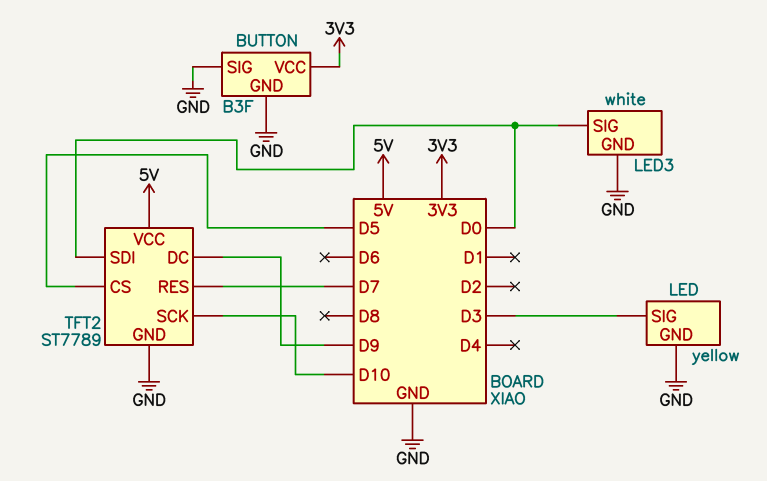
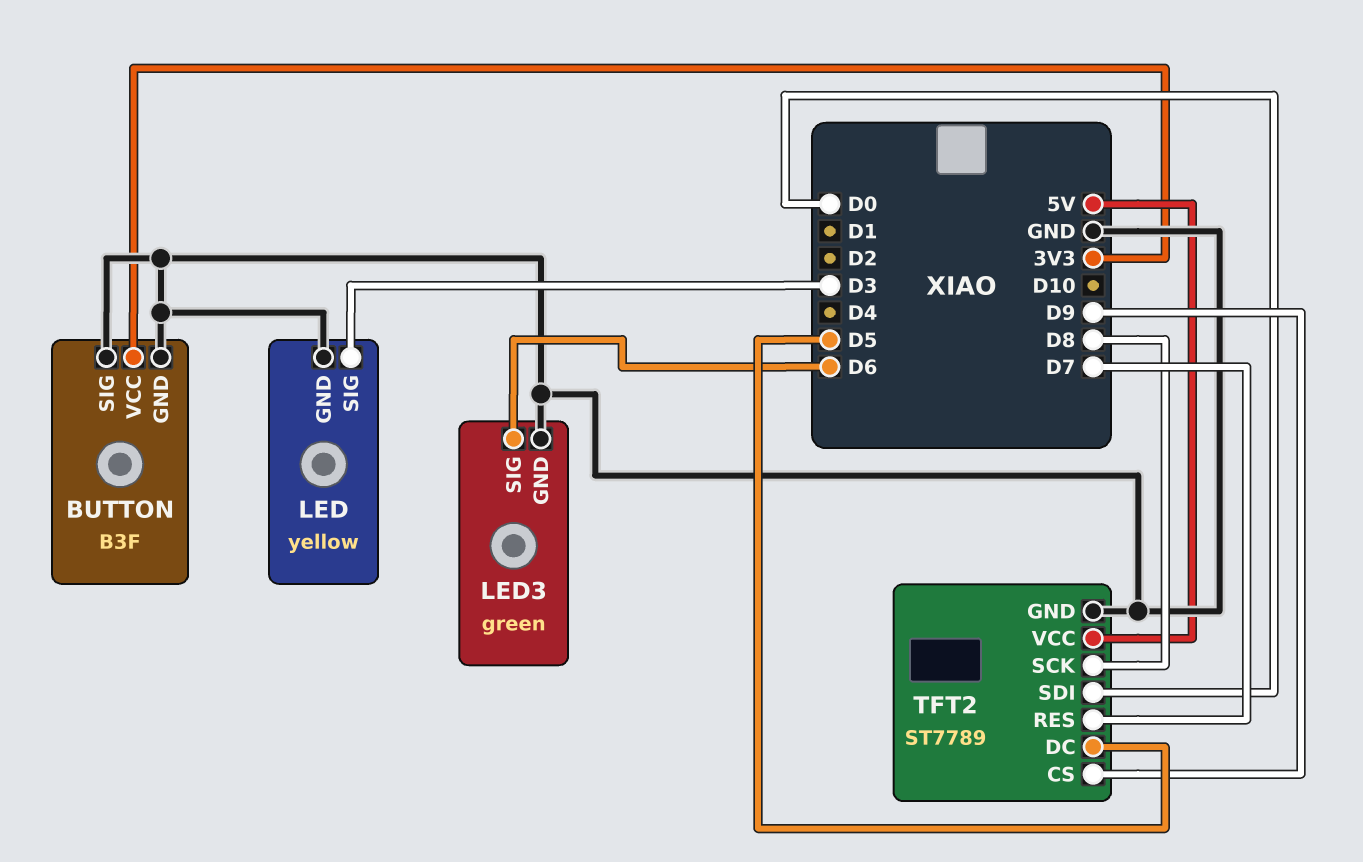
LED3: white -> green
LED3 pin SIG: D0 -> D6
TFT2 pin CS: D5 -> D9
TFT2 pin DC: D9 -> D5
TFT2 pin SCK: D10 -> D8

